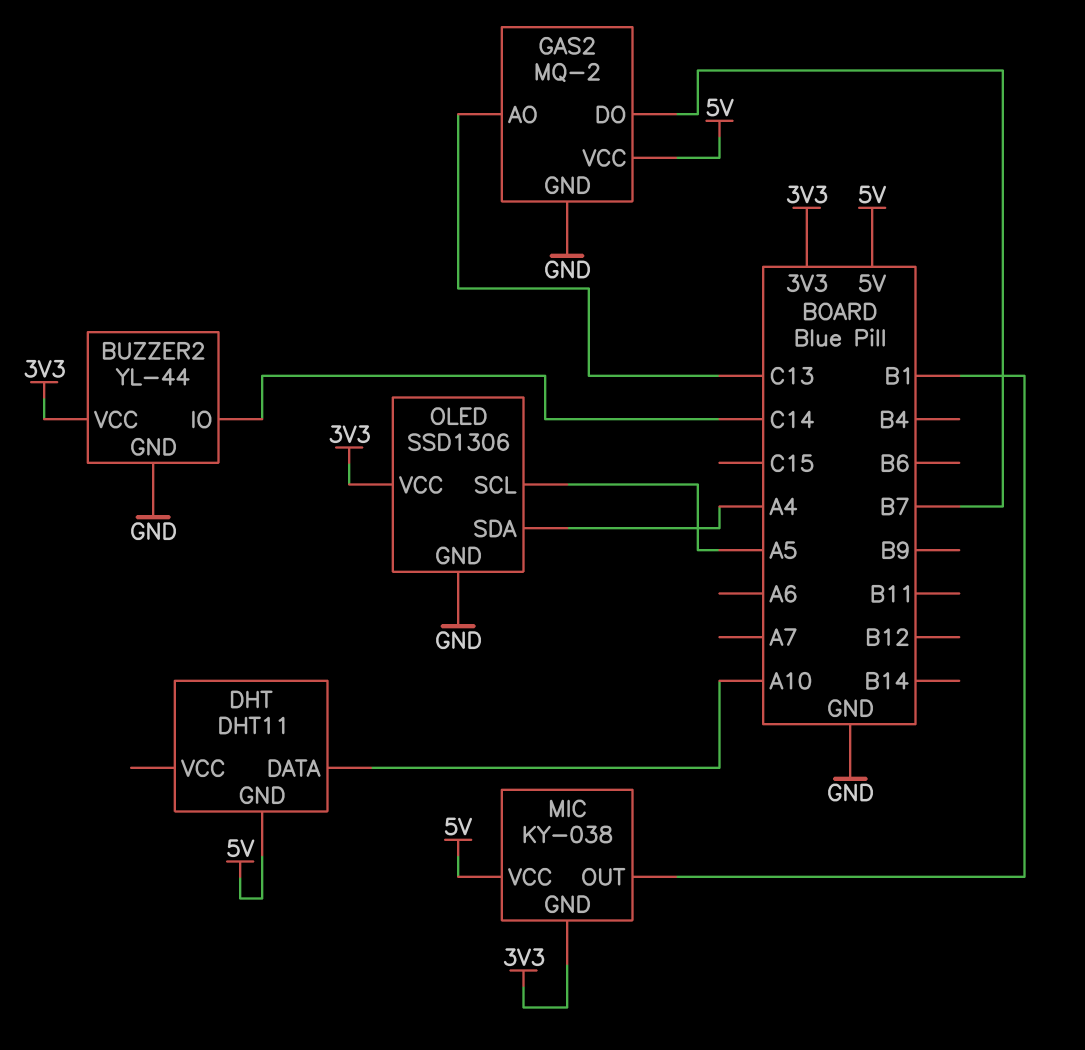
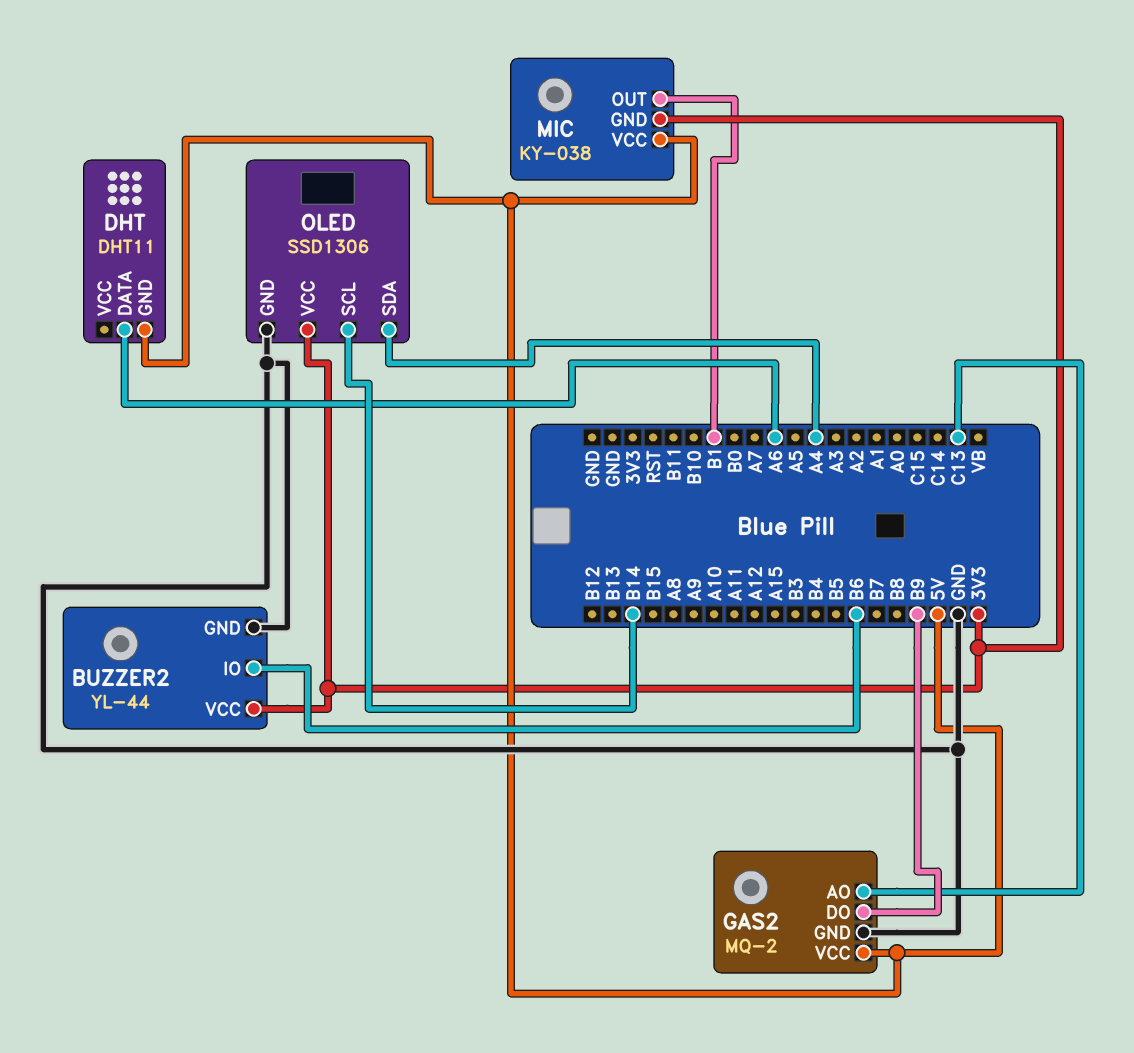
BUZZER2 pin IO: C14 -> B6
DHT pin DATA: A10 -> A6
GAS2 pin DO: B7 -> B9
OLED pin SCL: A5 -> B14

